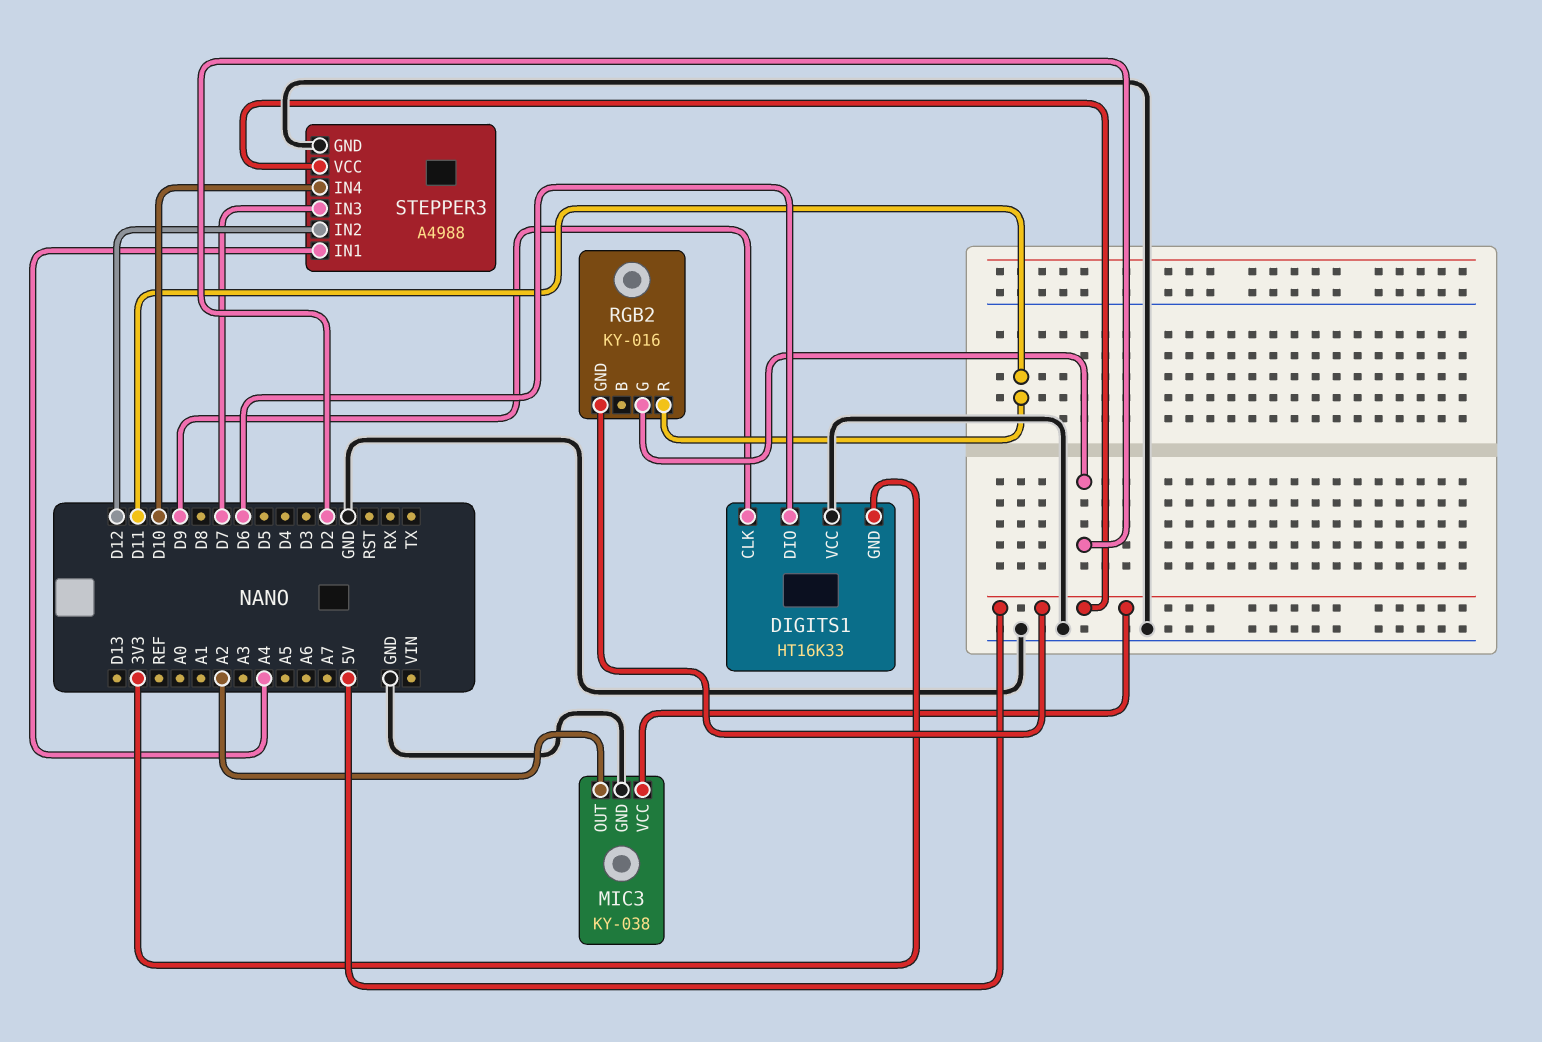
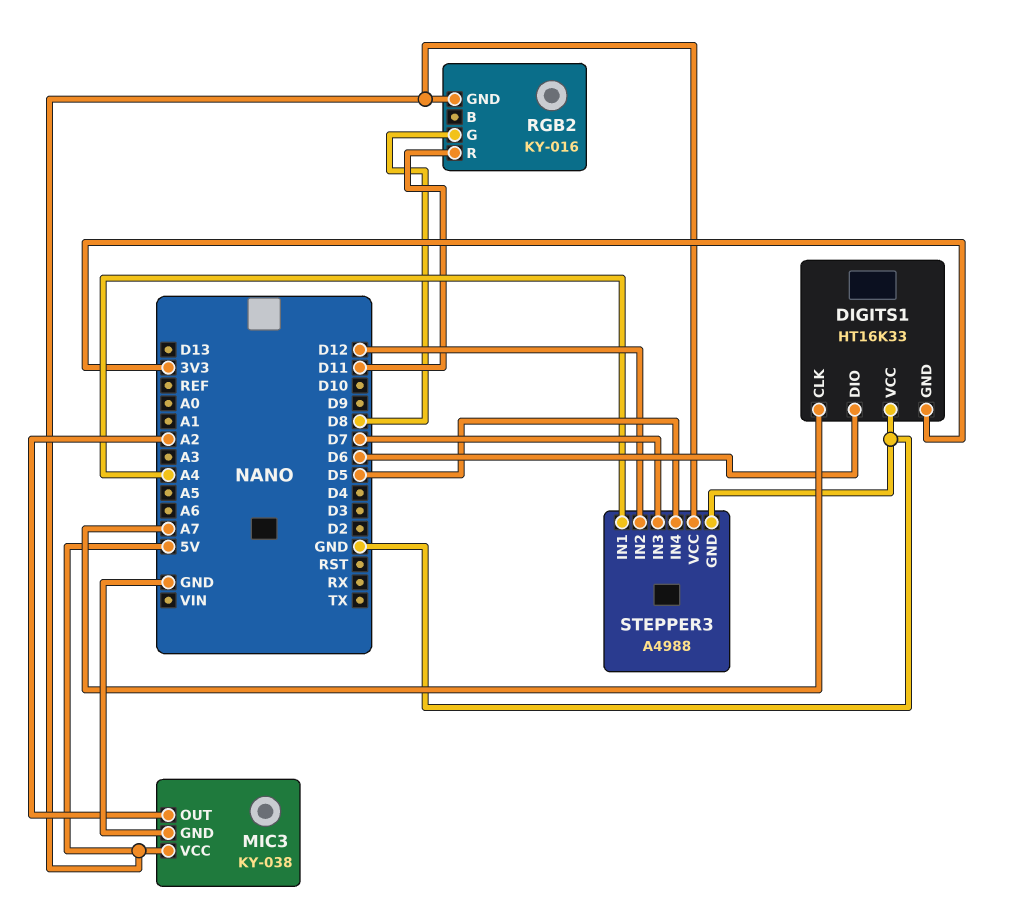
DIGITS1 pin CLK: D9 -> A7
RGB2 pin G: D2 -> D8
STEPPER3 pin IN4: D10 -> D5

